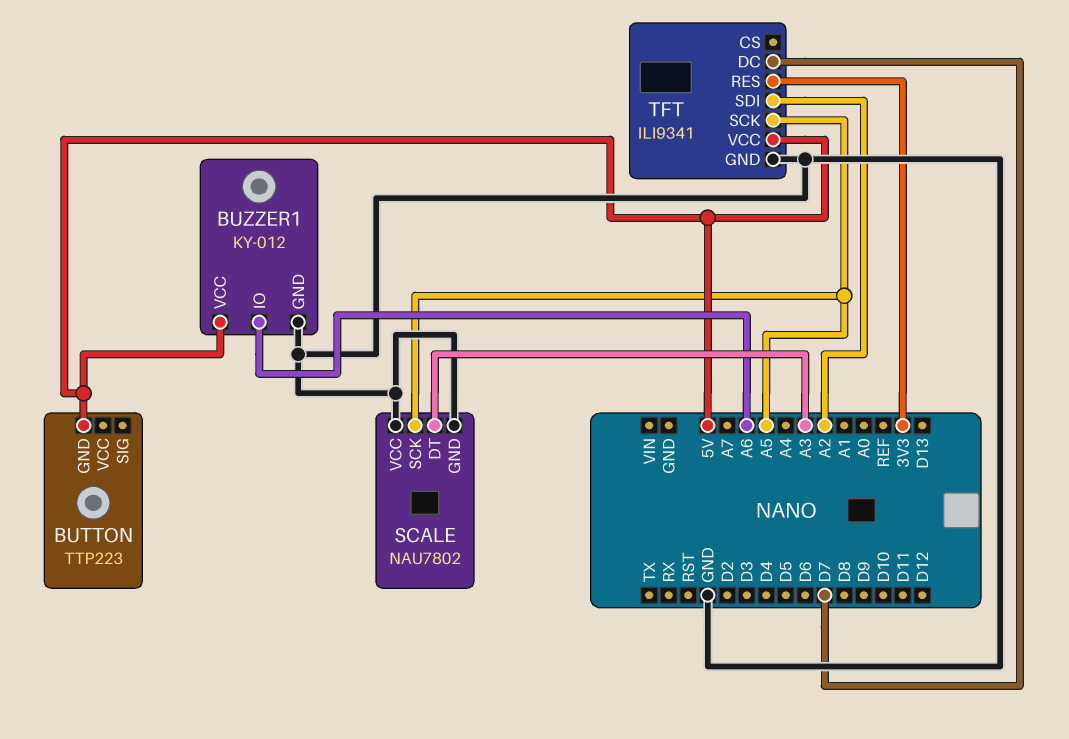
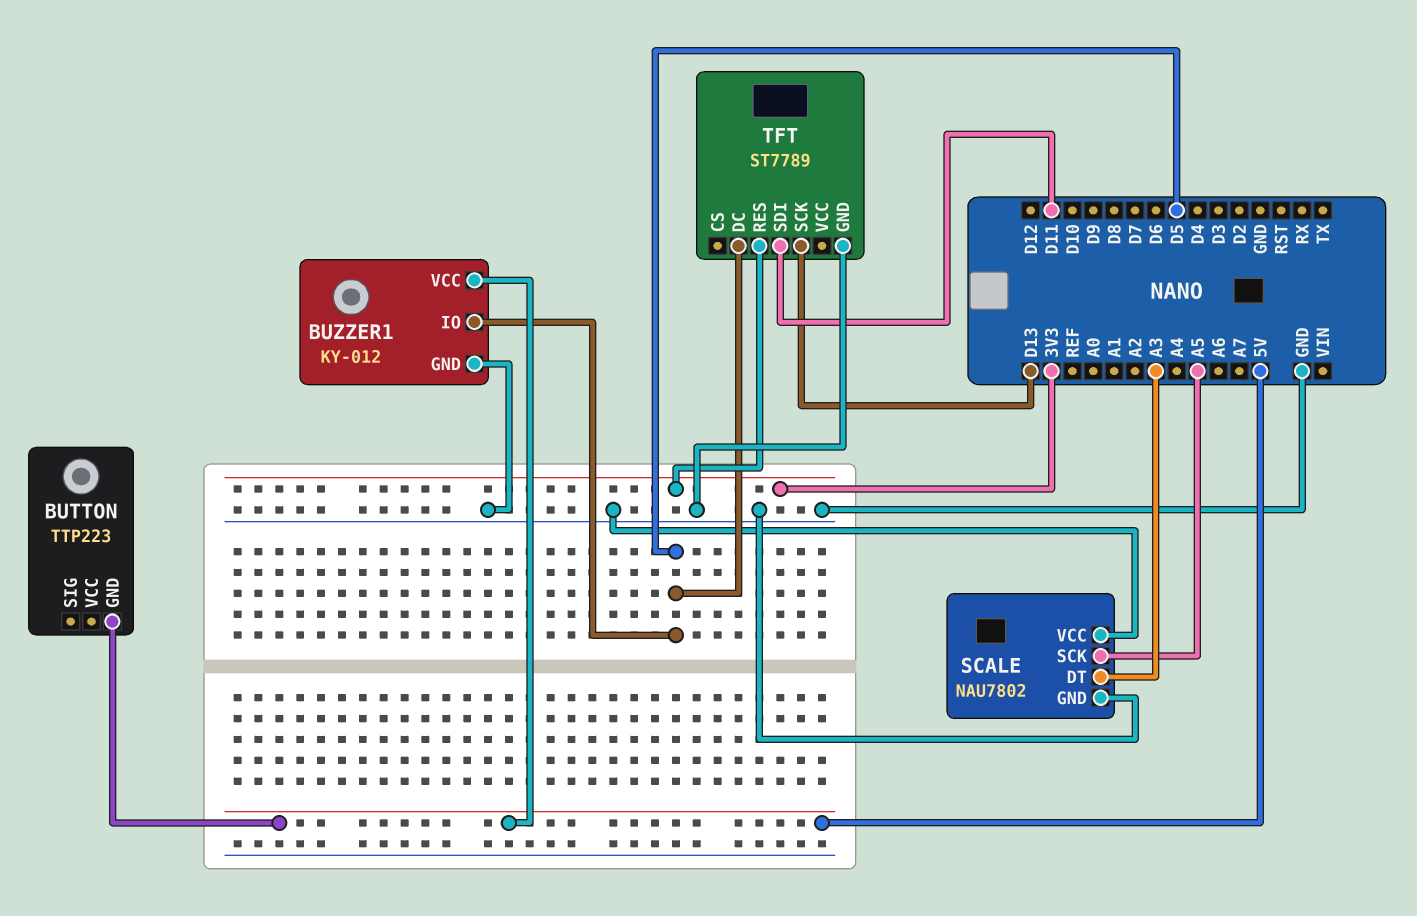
BUZZER1 pin IO: A6 -> D5
TFT: ILI9341 -> ST7789
TFT pin DC: D7 -> D5
TFT pin SCK: A5 -> D13
TFT pin SDI: A2 -> D11
TFT pin VCC: 5V -> none

